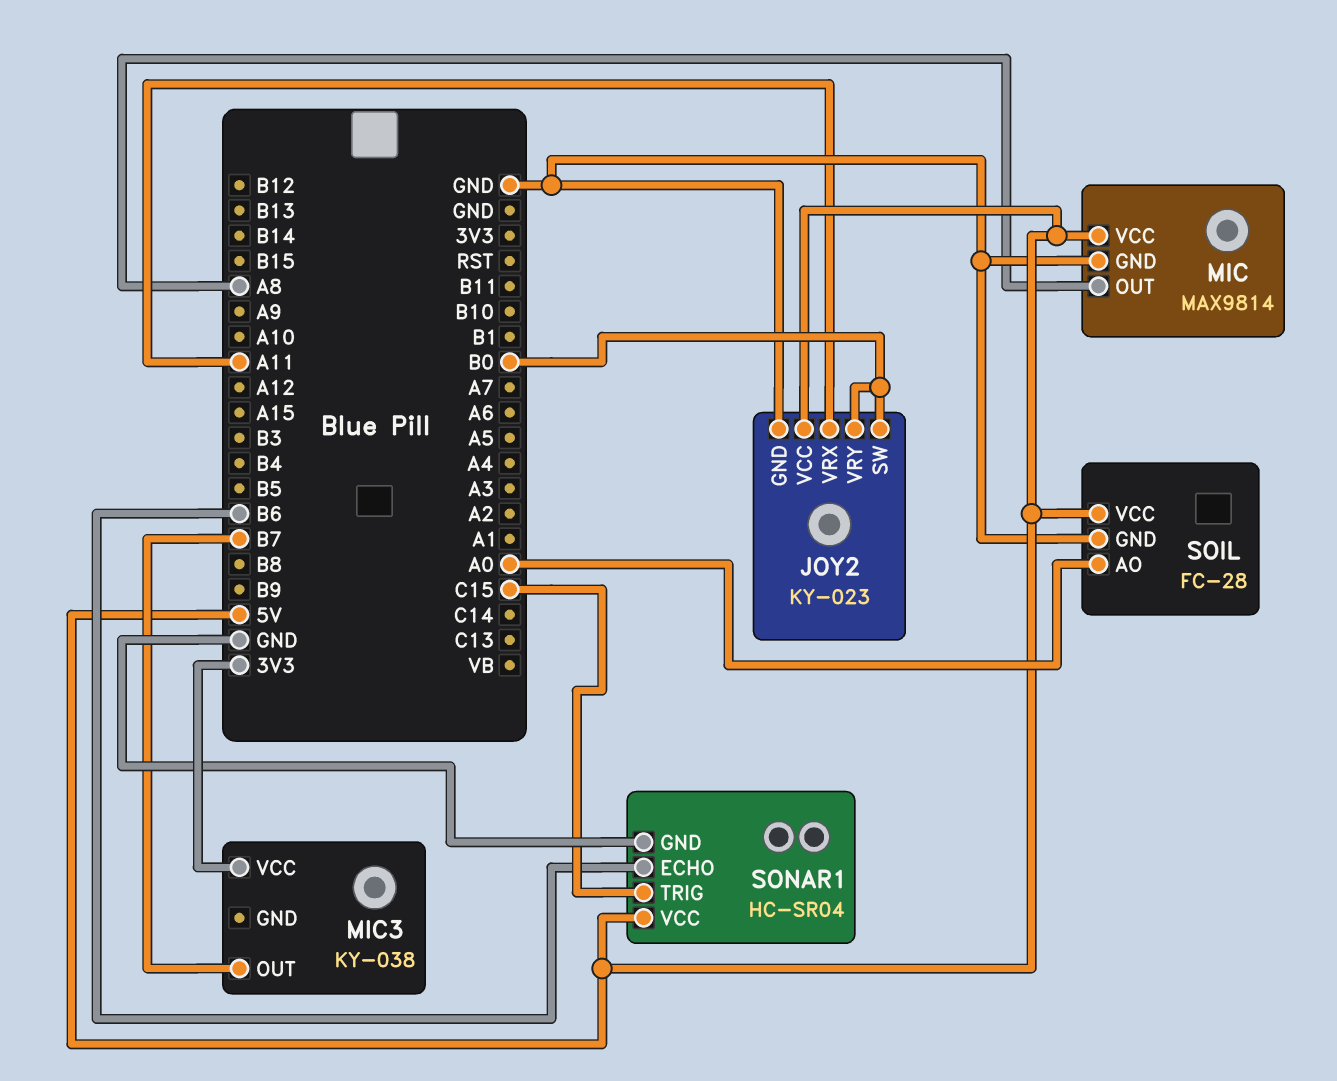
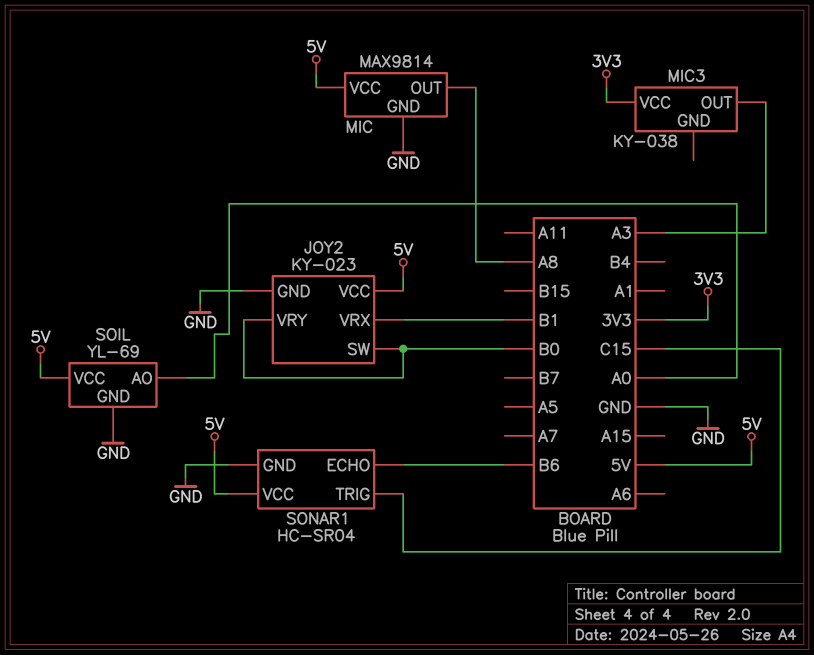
JOY2 pin VRX: A11 -> B1
MIC3 pin OUT: B7 -> A3
SOIL: FC-28 -> YL-69

